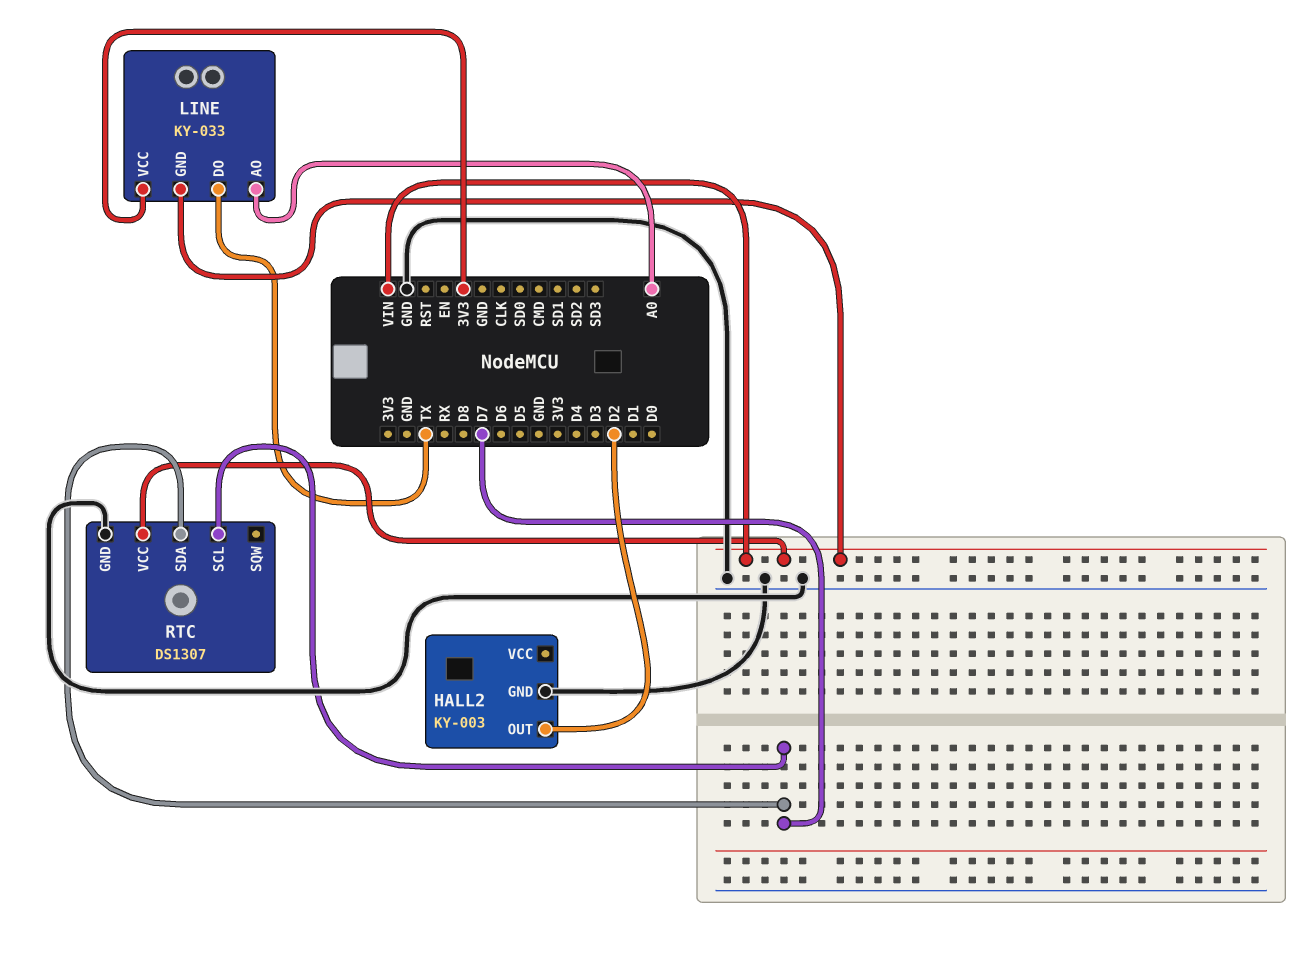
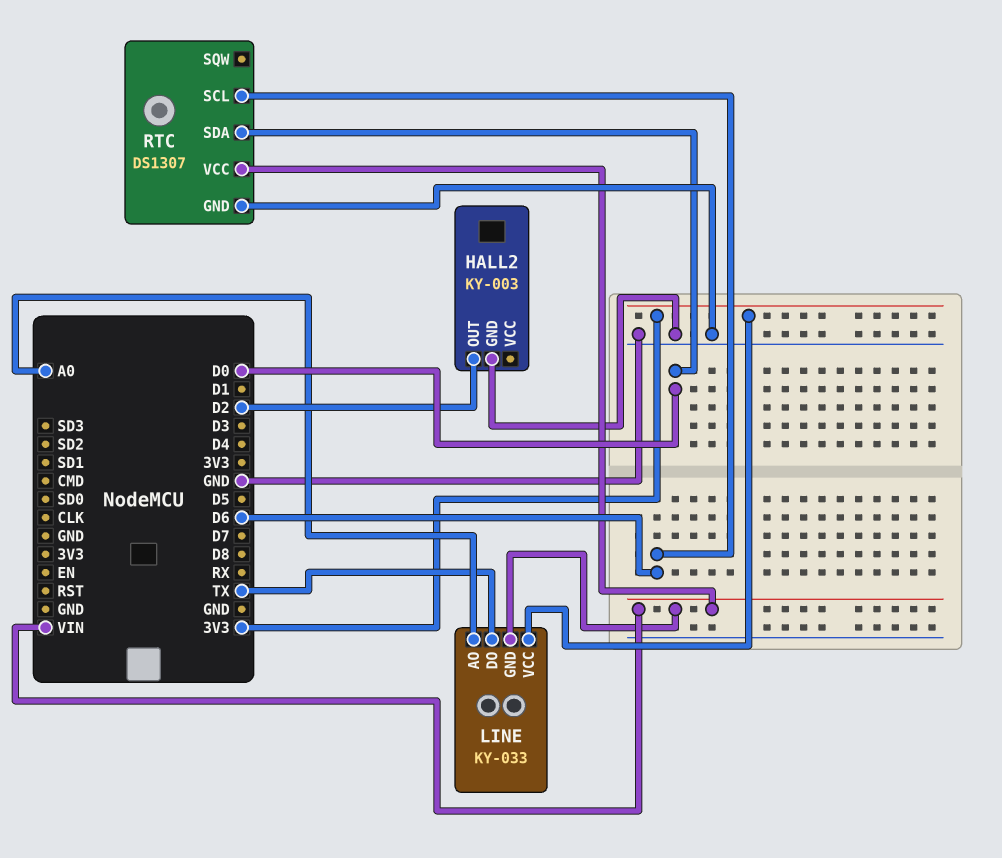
RTC pin SCL: D7 -> D6
RTC pin SDA: D7 -> D0

